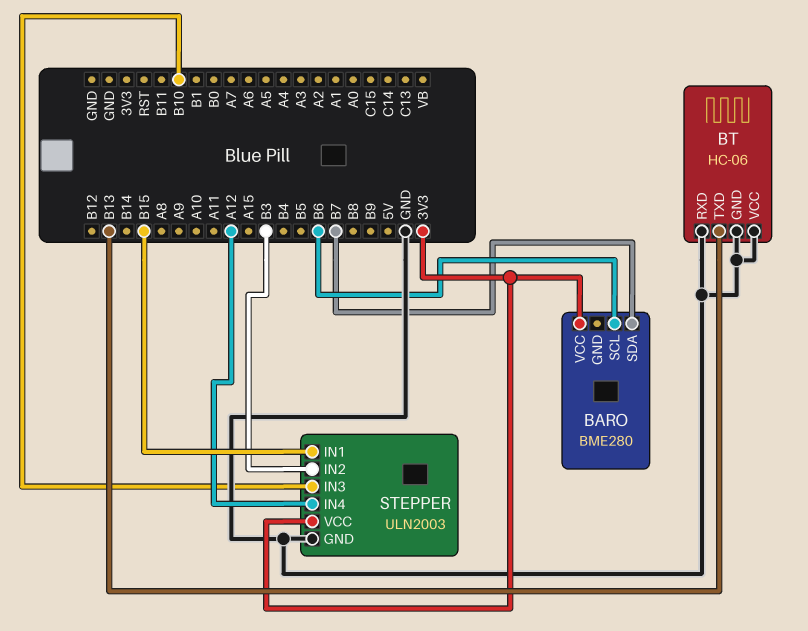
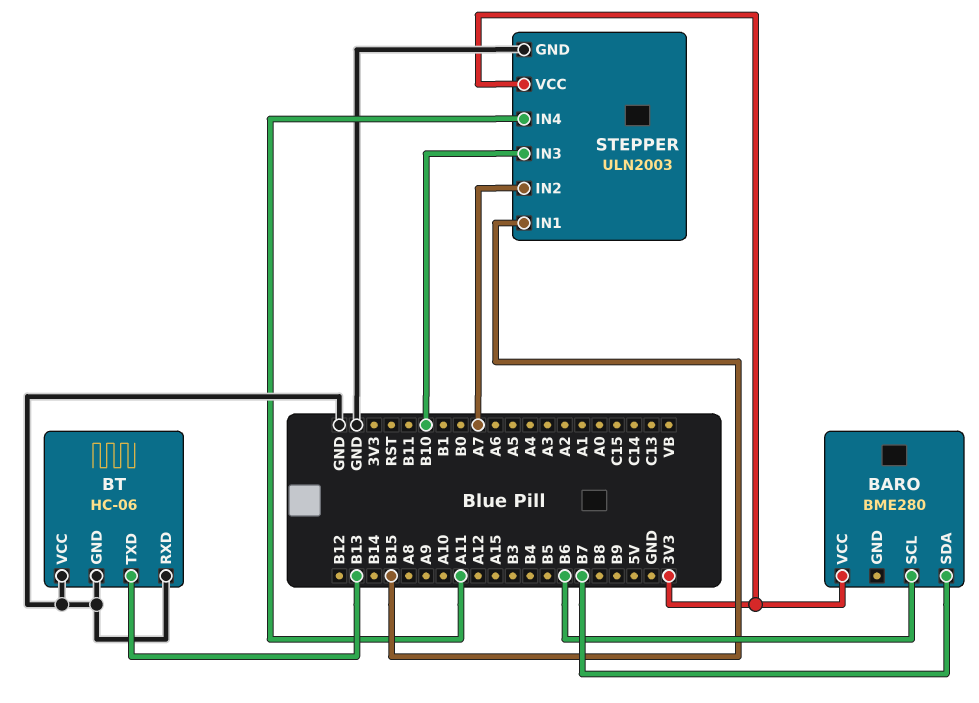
STEPPER pin IN2: B3 -> A7
STEPPER pin IN4: A12 -> A11

